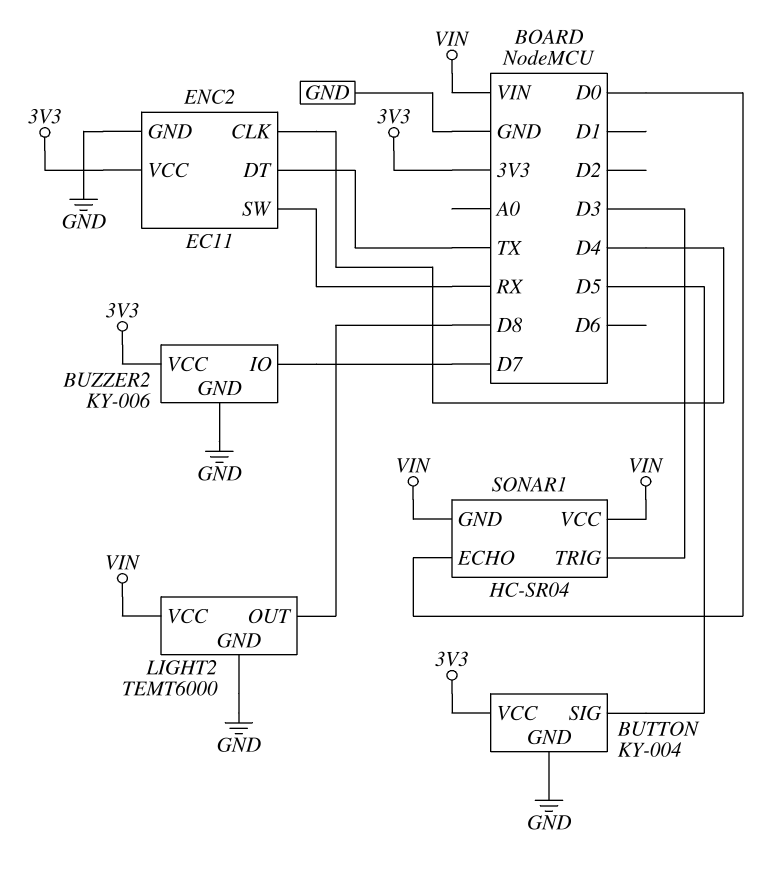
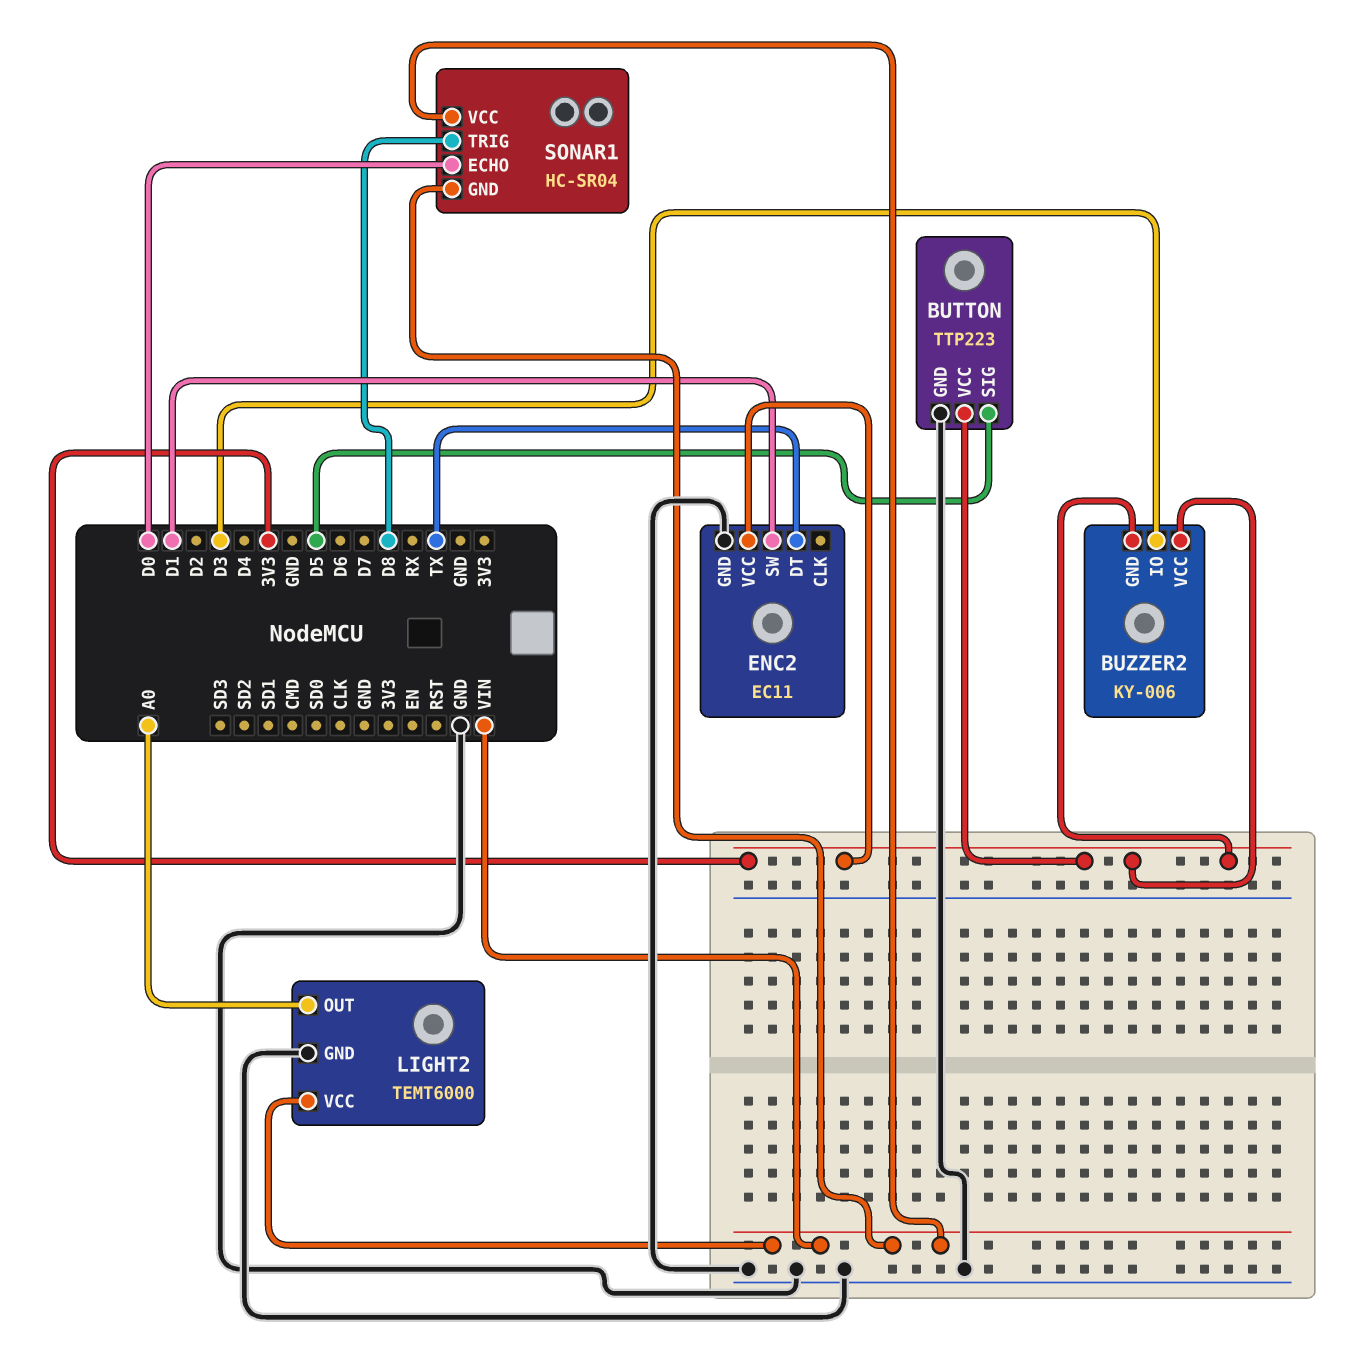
BUTTON: KY-004 -> TTP223
BUZZER2 pin GND: GND -> 3V3
BUZZER2 pin IO: D7 -> D3
ENC2 pin CLK: D4 -> none
ENC2 pin SW: RX -> D1
LIGHT2 pin OUT: D8 -> A0
SONAR1 pin TRIG: D3 -> D8

